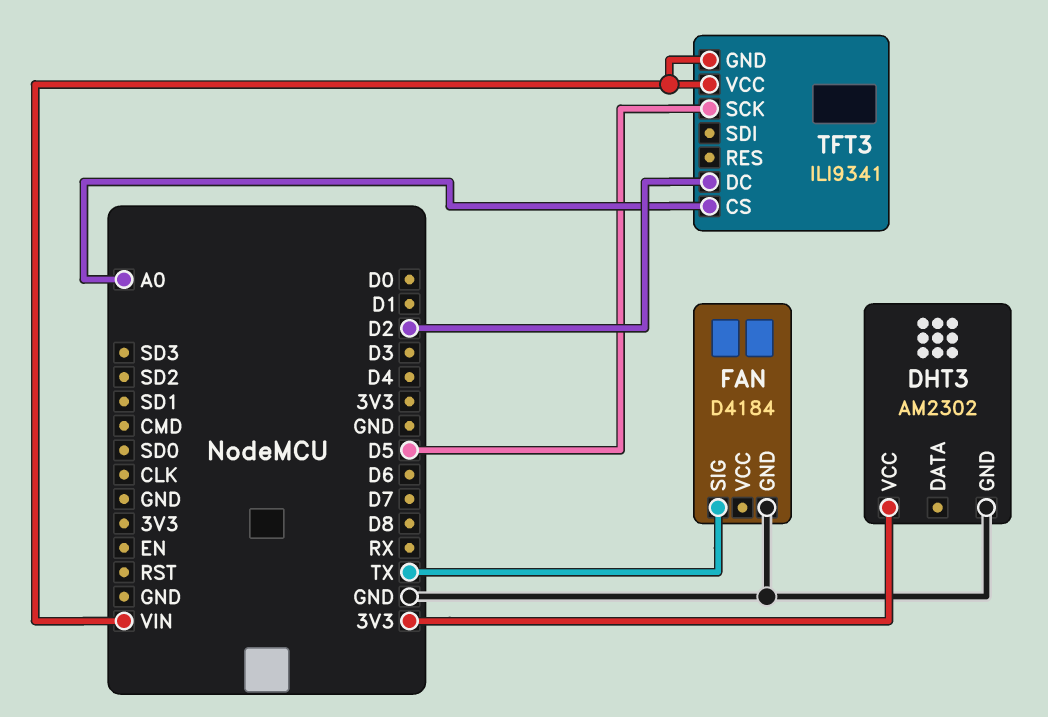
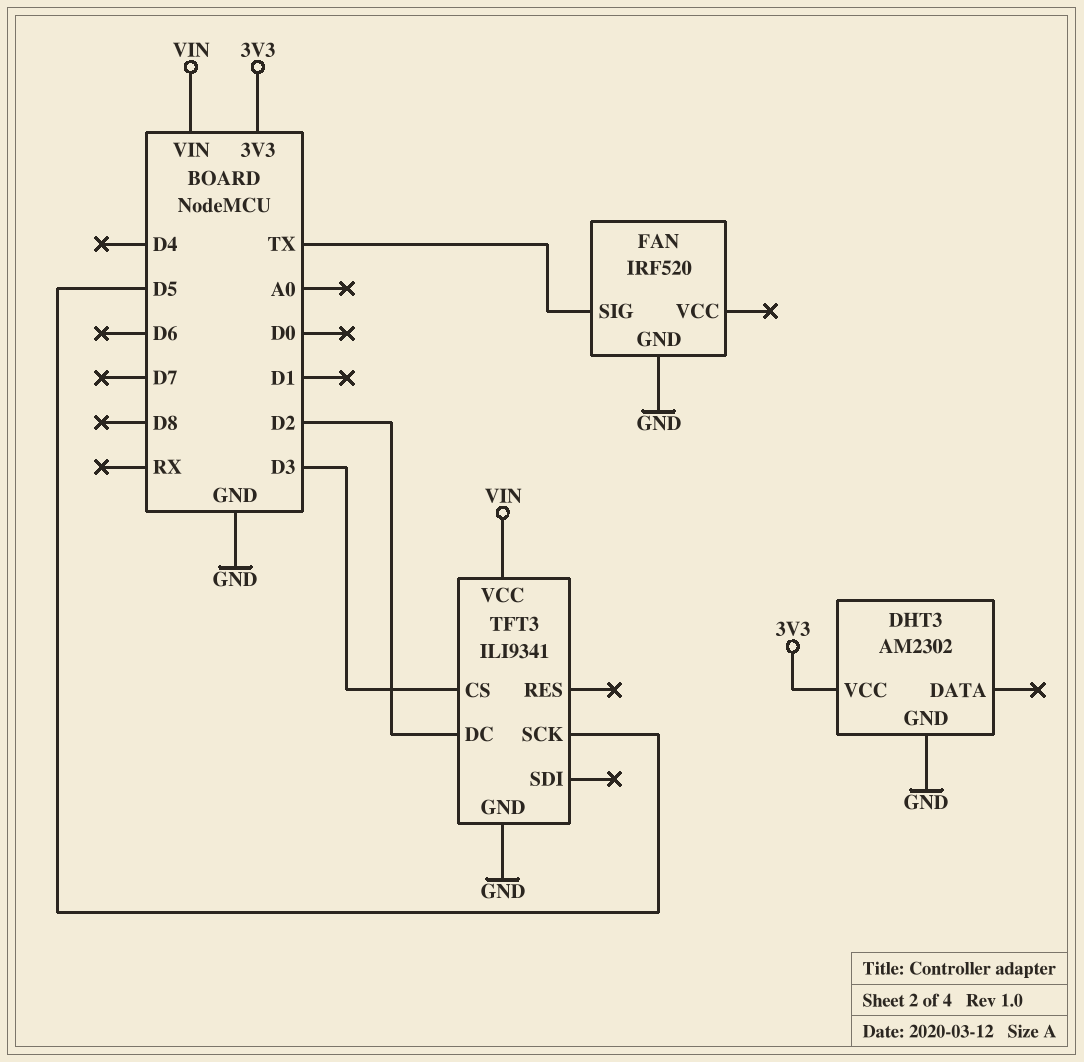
FAN: D4184 -> IRF520
TFT3 pin CS: A0 -> D3
TFT3 pin GND: VIN -> GND

